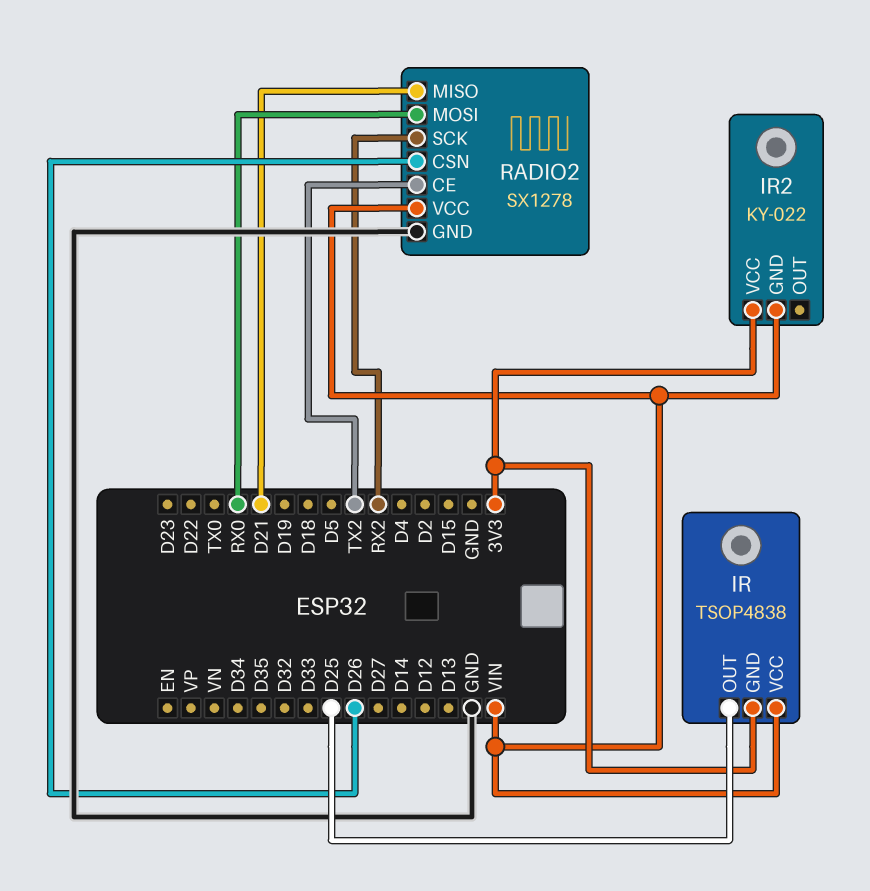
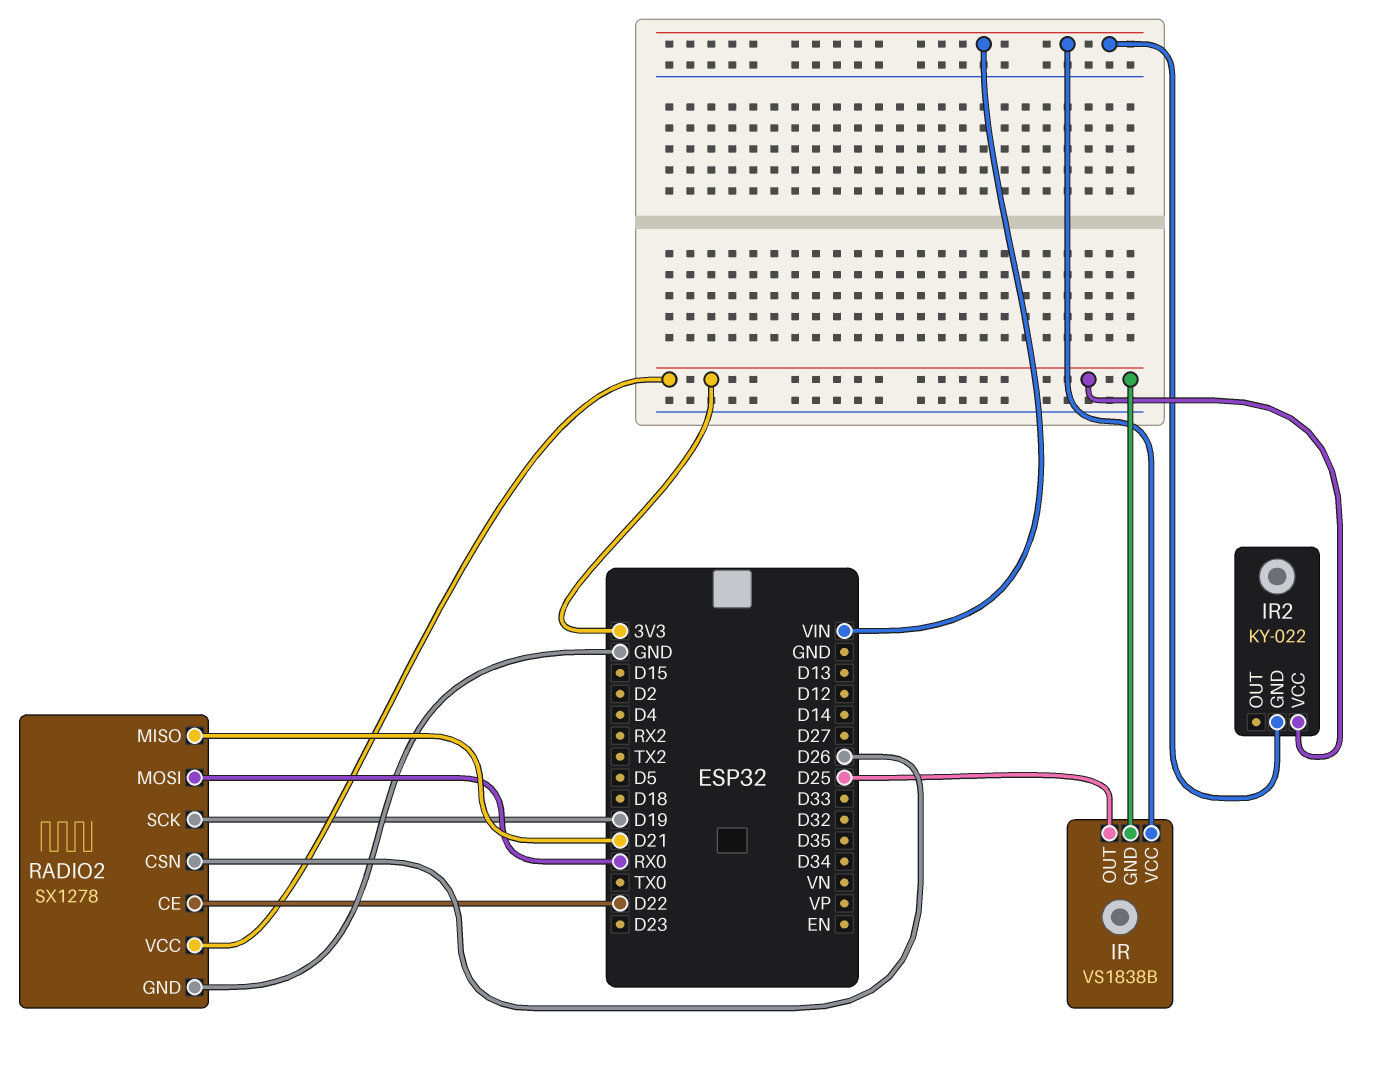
IR: TSOP4838 -> VS1838B
RADIO2 pin CE: TX2 -> D22
RADIO2 pin SCK: RX2 -> D19
RADIO2 pin VCC: VIN -> 3V3

